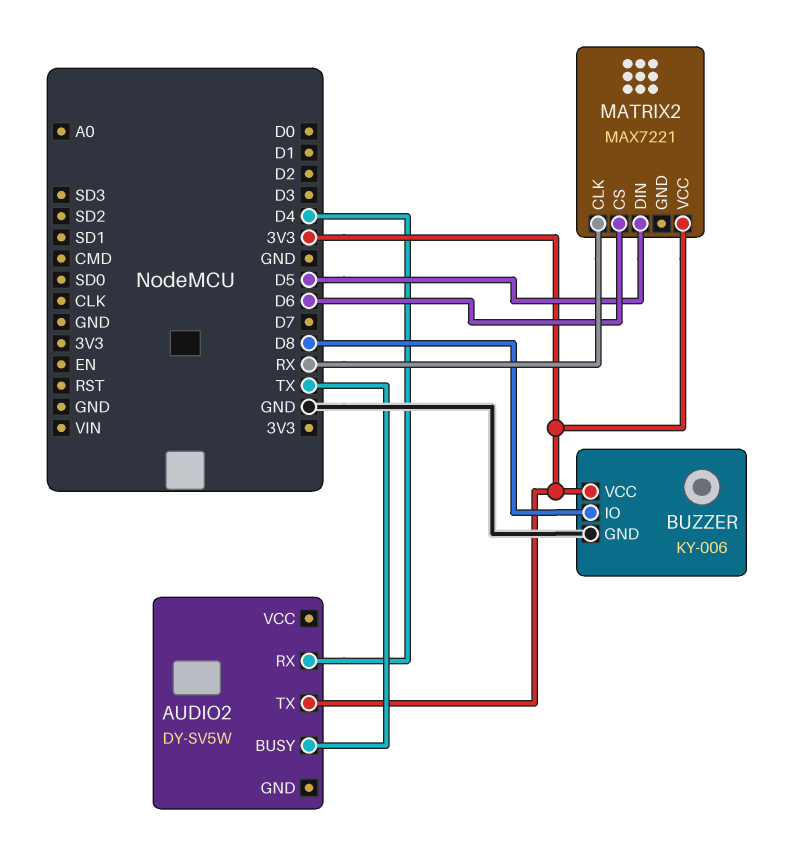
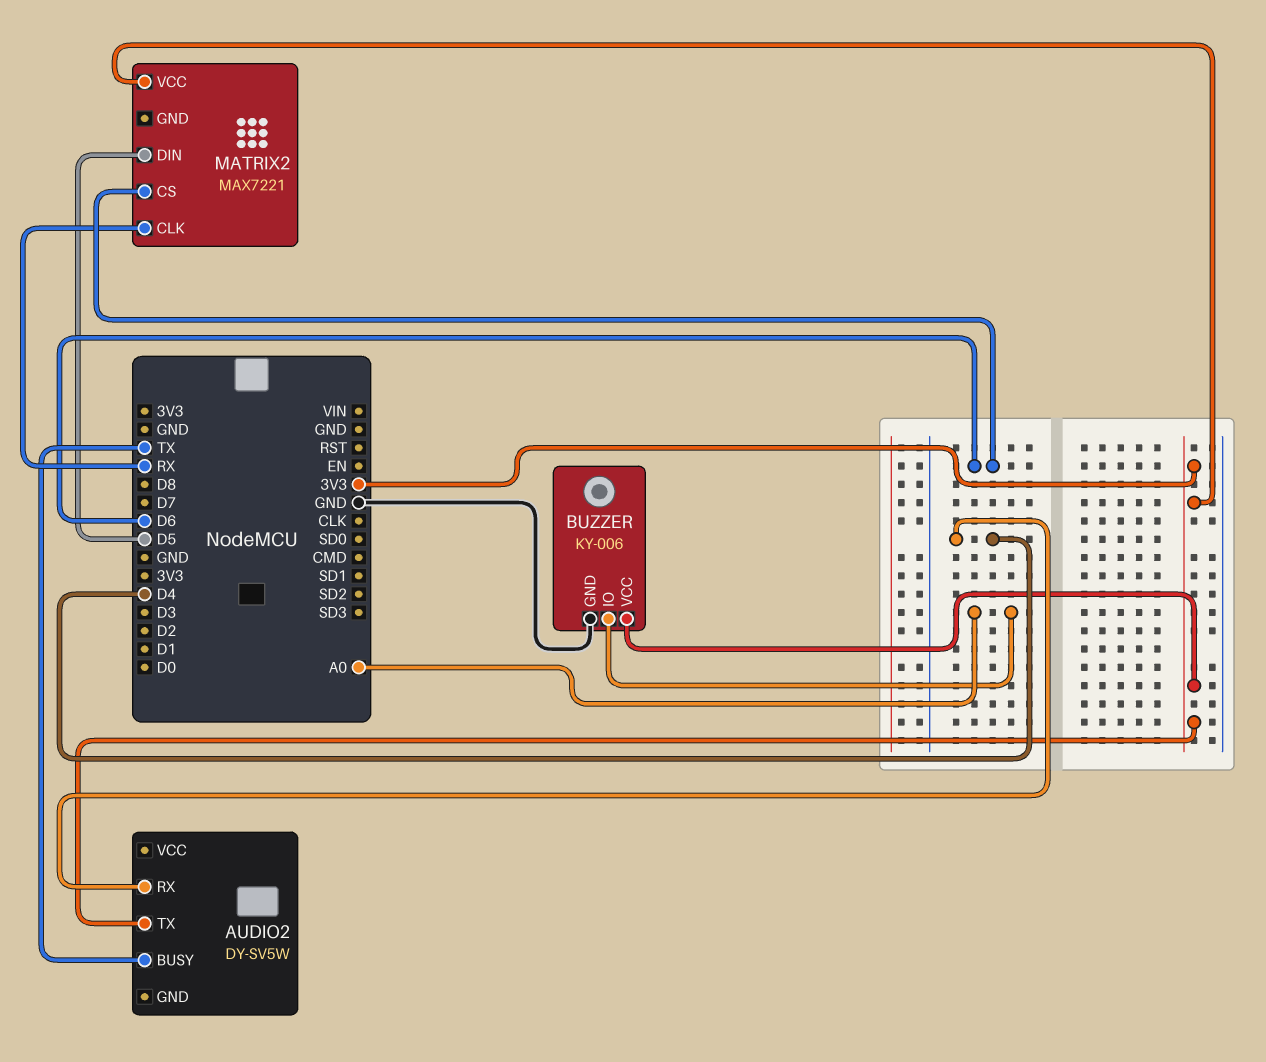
BUZZER pin IO: D8 -> A0

